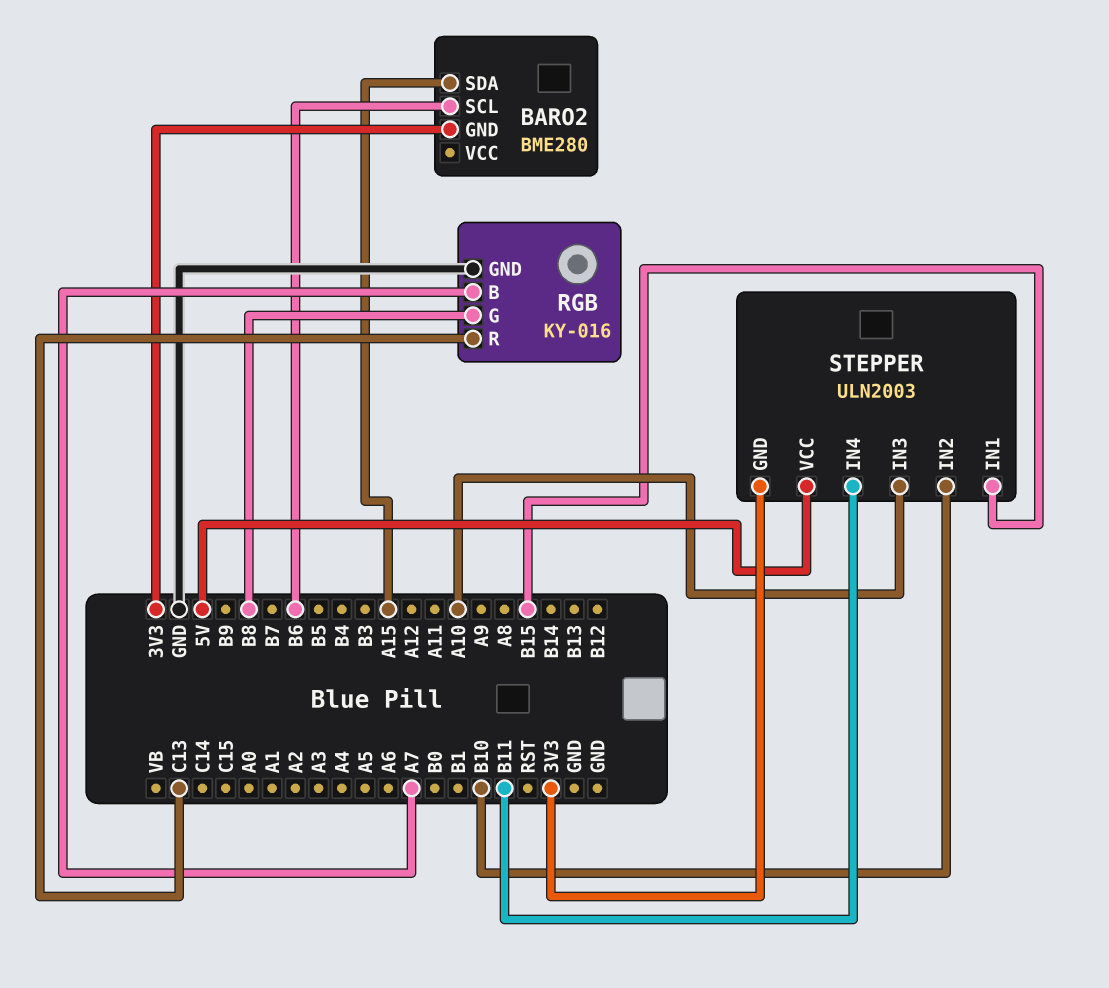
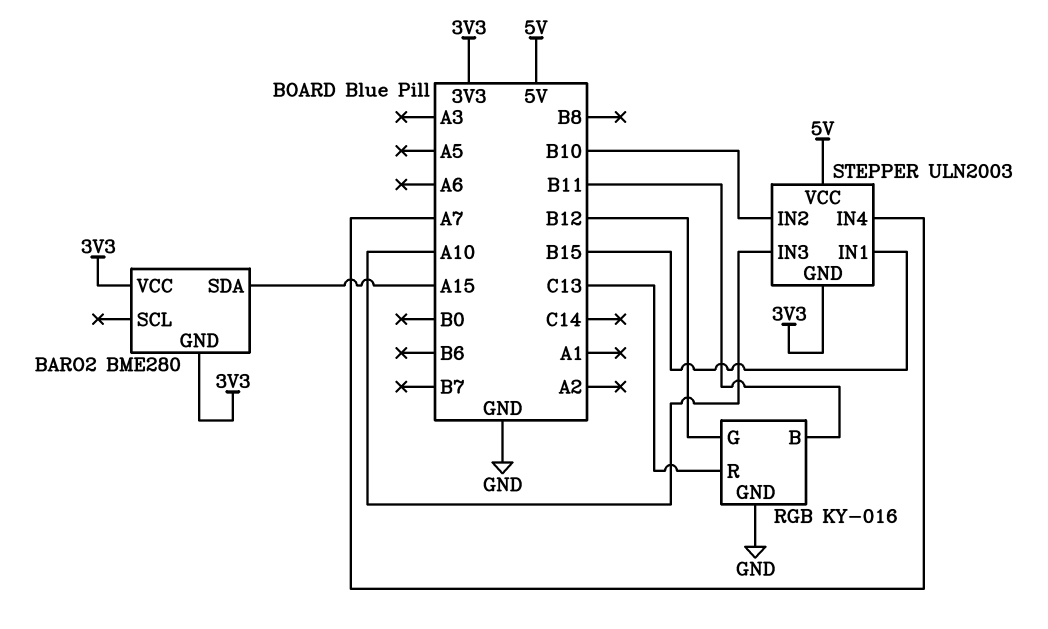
BARO2 pin SCL: B6 -> none
BARO2 pin VCC: none -> 3V3
RGB pin B: A7 -> B11
RGB pin G: B8 -> B12
STEPPER pin IN4: B11 -> A7

